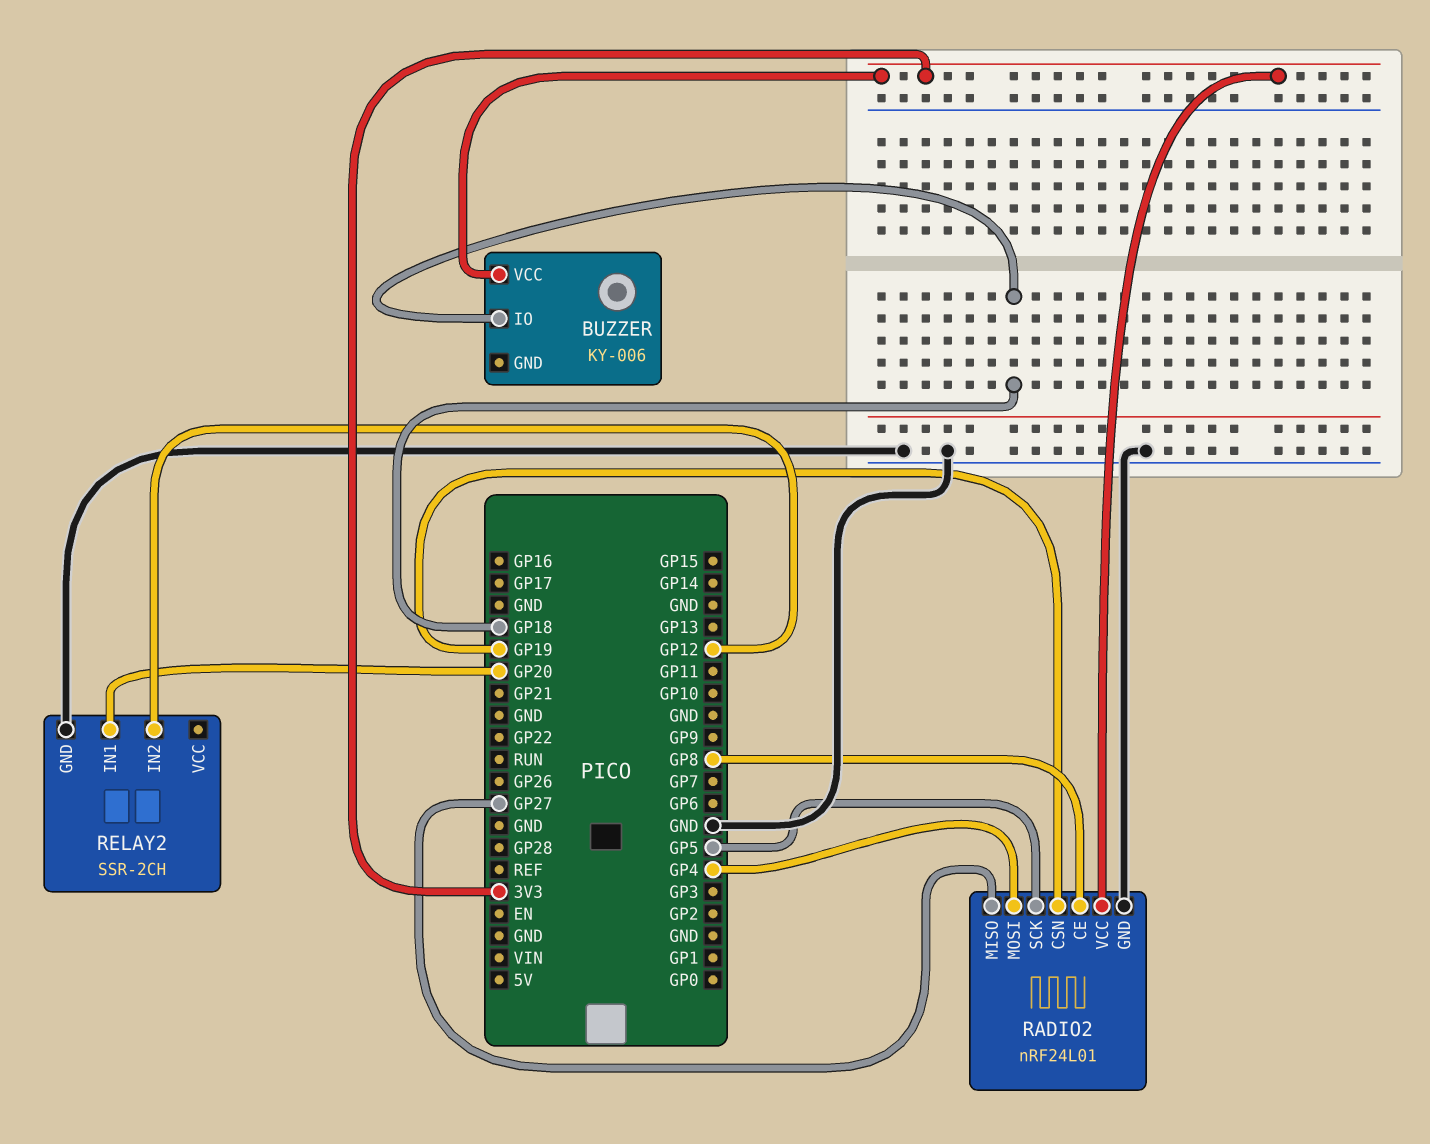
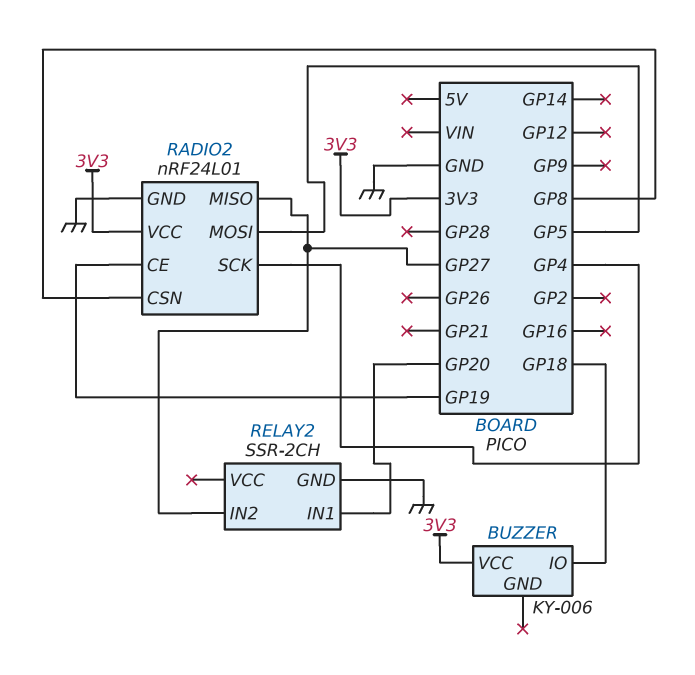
RADIO2 pin CE: GP8 -> GP19
RADIO2 pin CSN: GP19 -> GP8
RADIO2 pin MOSI: GP4 -> GP5
RADIO2 pin SCK: GP5 -> GP4
RELAY2 pin IN2: GP12 -> GP27

